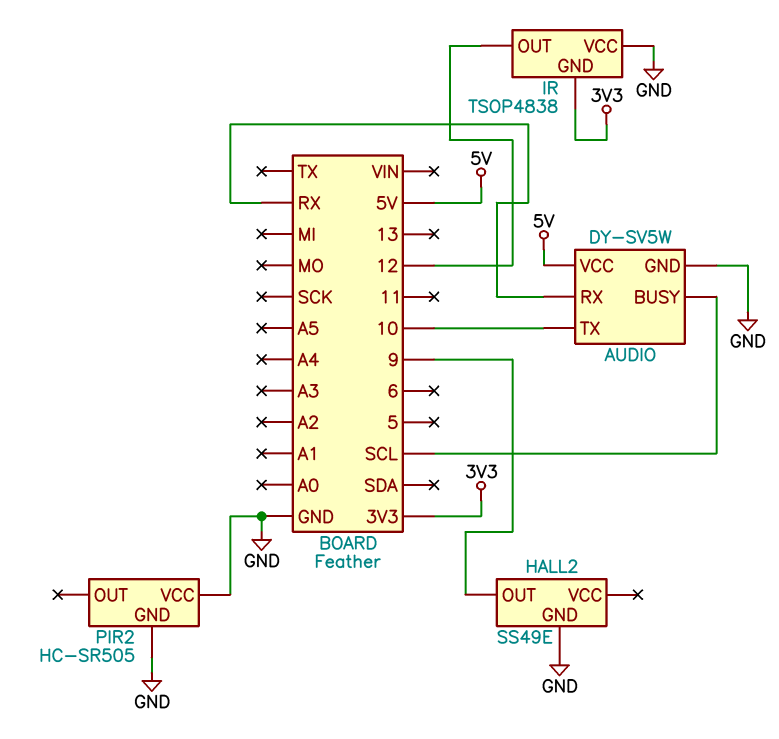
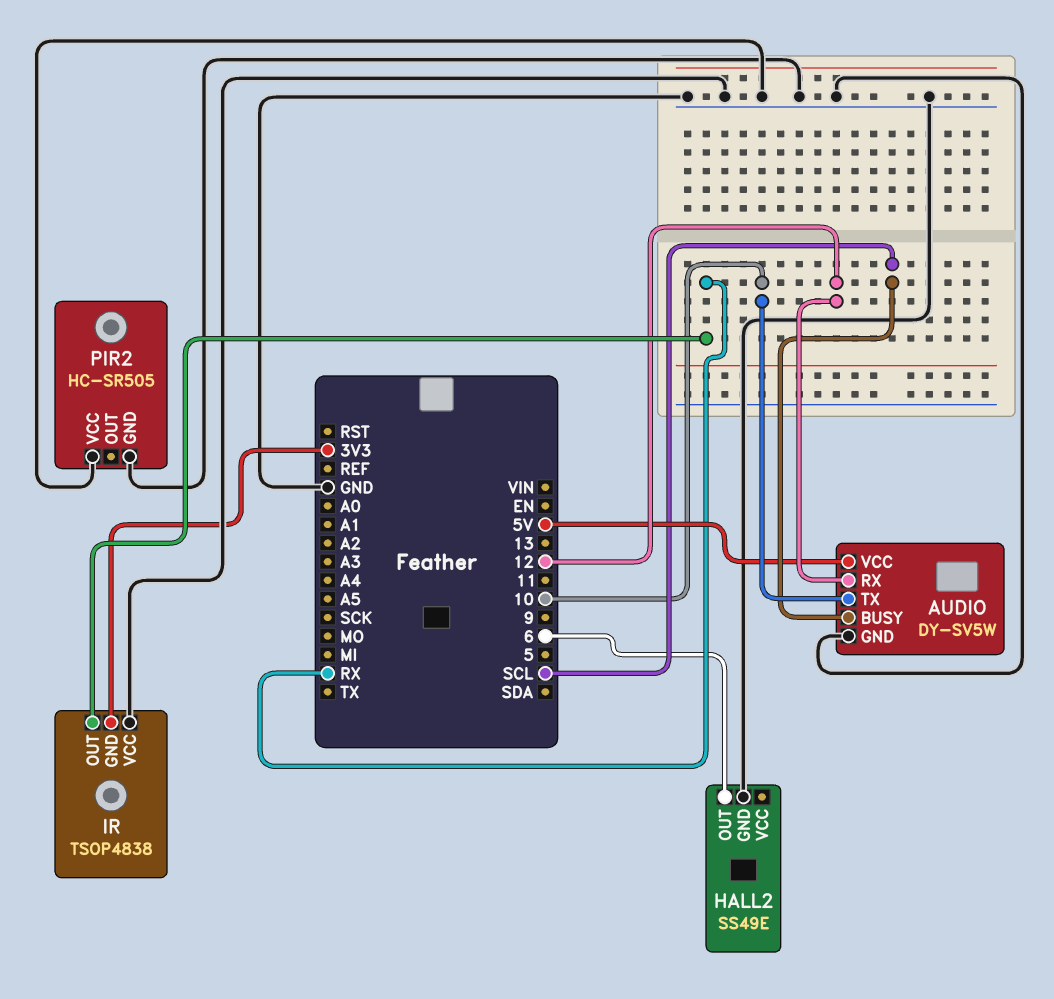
AUDIO pin RX: RX -> 12
HALL2 pin OUT: 9 -> 6
IR pin OUT: 12 -> RX

